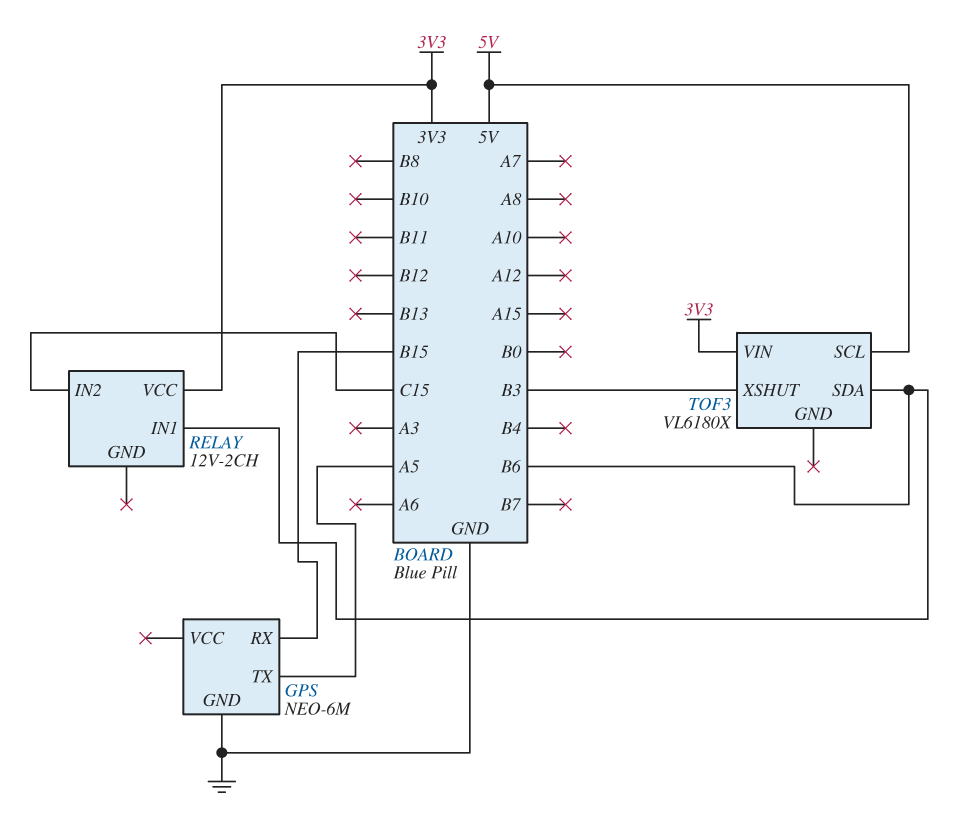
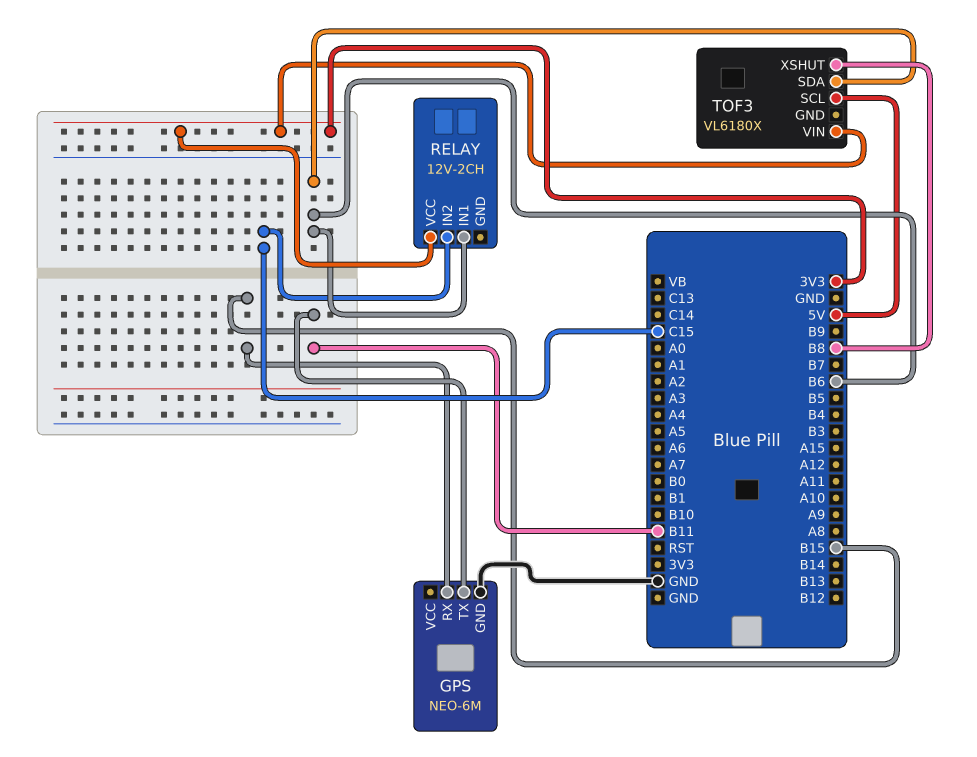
GPS pin TX: A5 -> B11
TOF3 pin XSHUT: B3 -> B8

